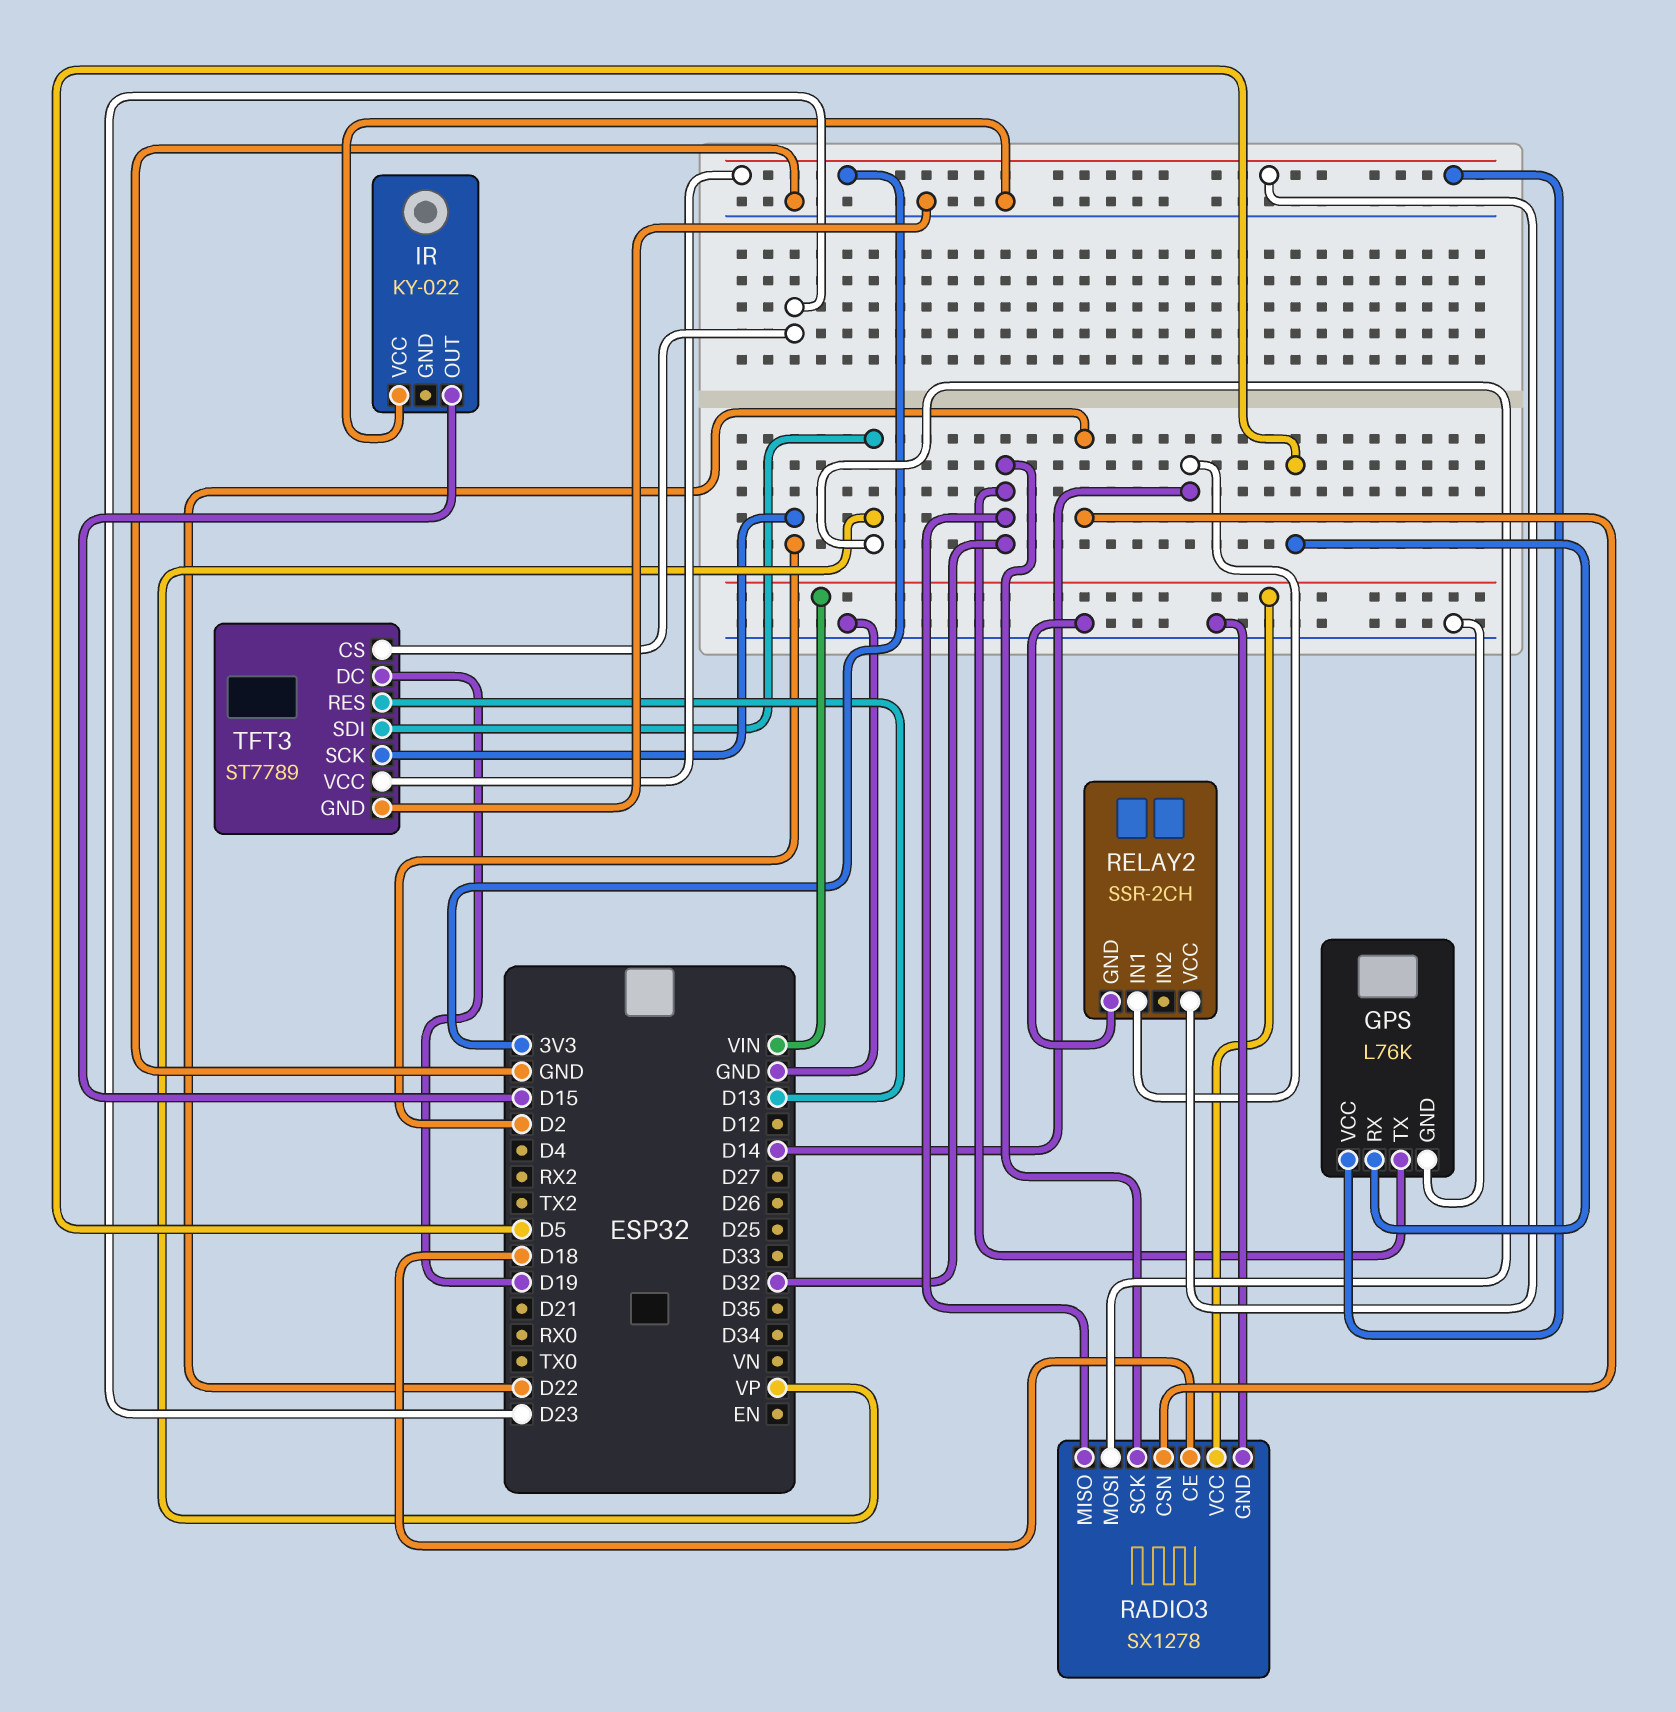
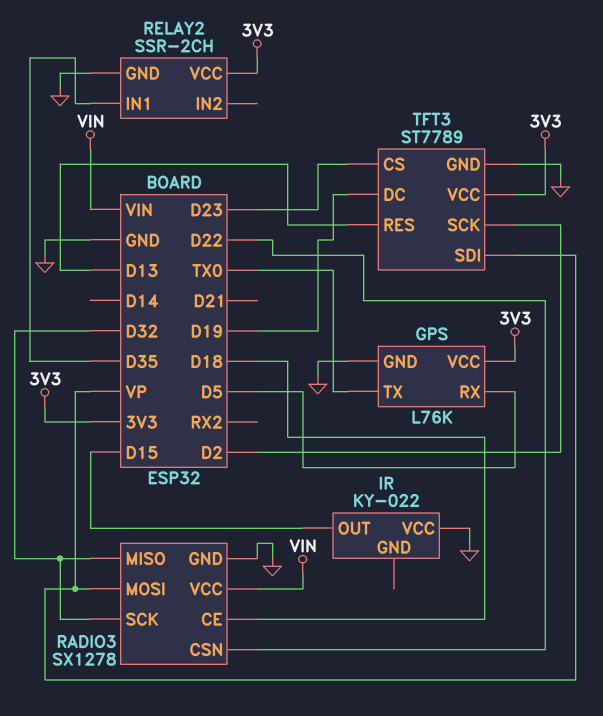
GPS pin TX: D32 -> TX0
RELAY2 pin IN1: D14 -> D35

